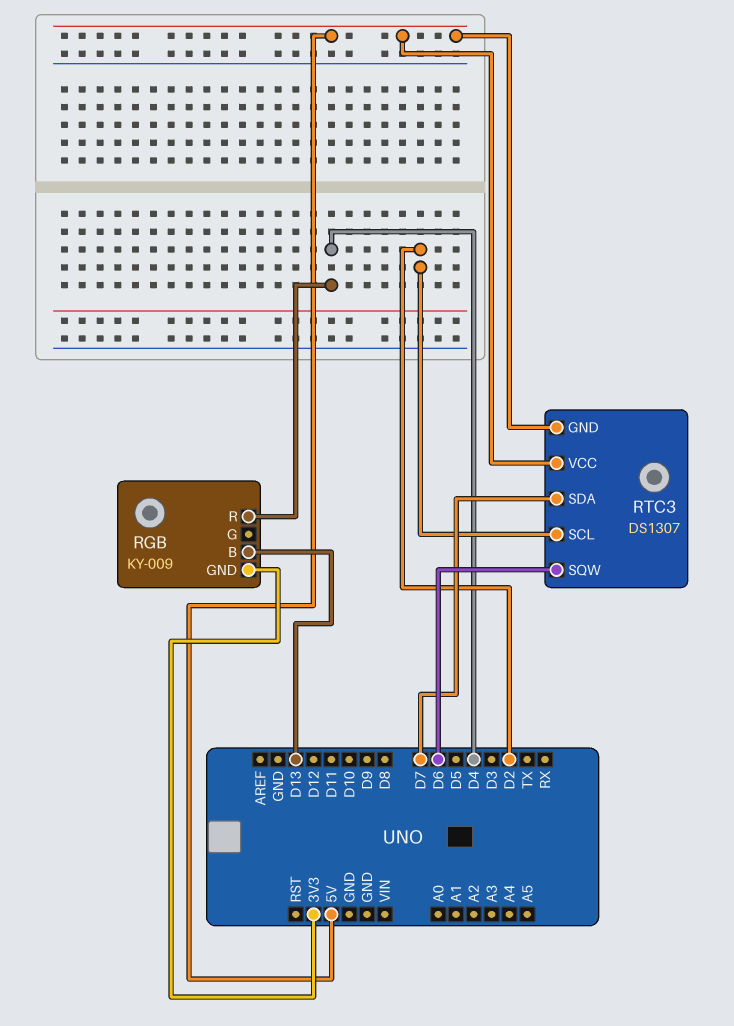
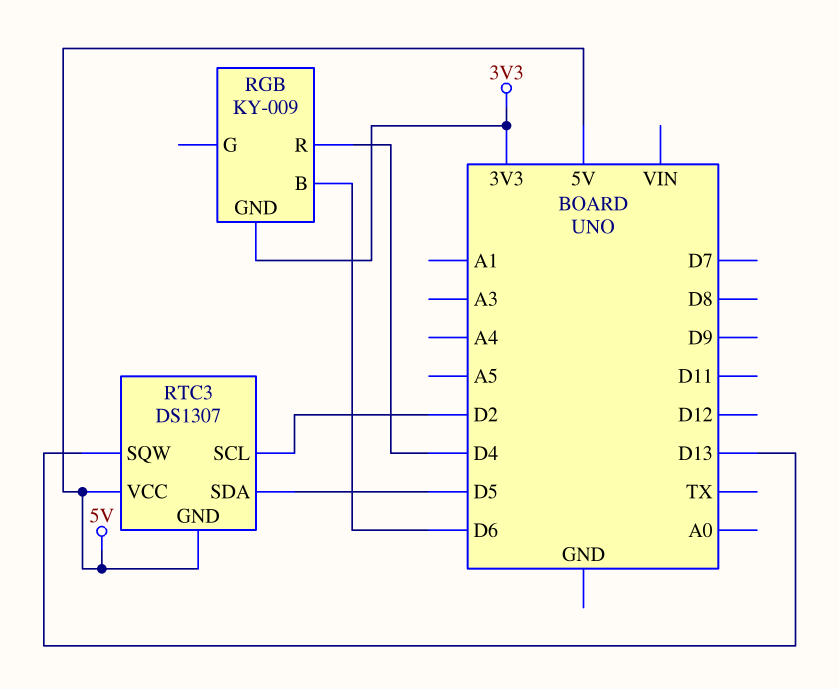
RGB pin B: D13 -> D6
RTC3 pin SDA: D7 -> D5
RTC3 pin SQW: D6 -> D13

